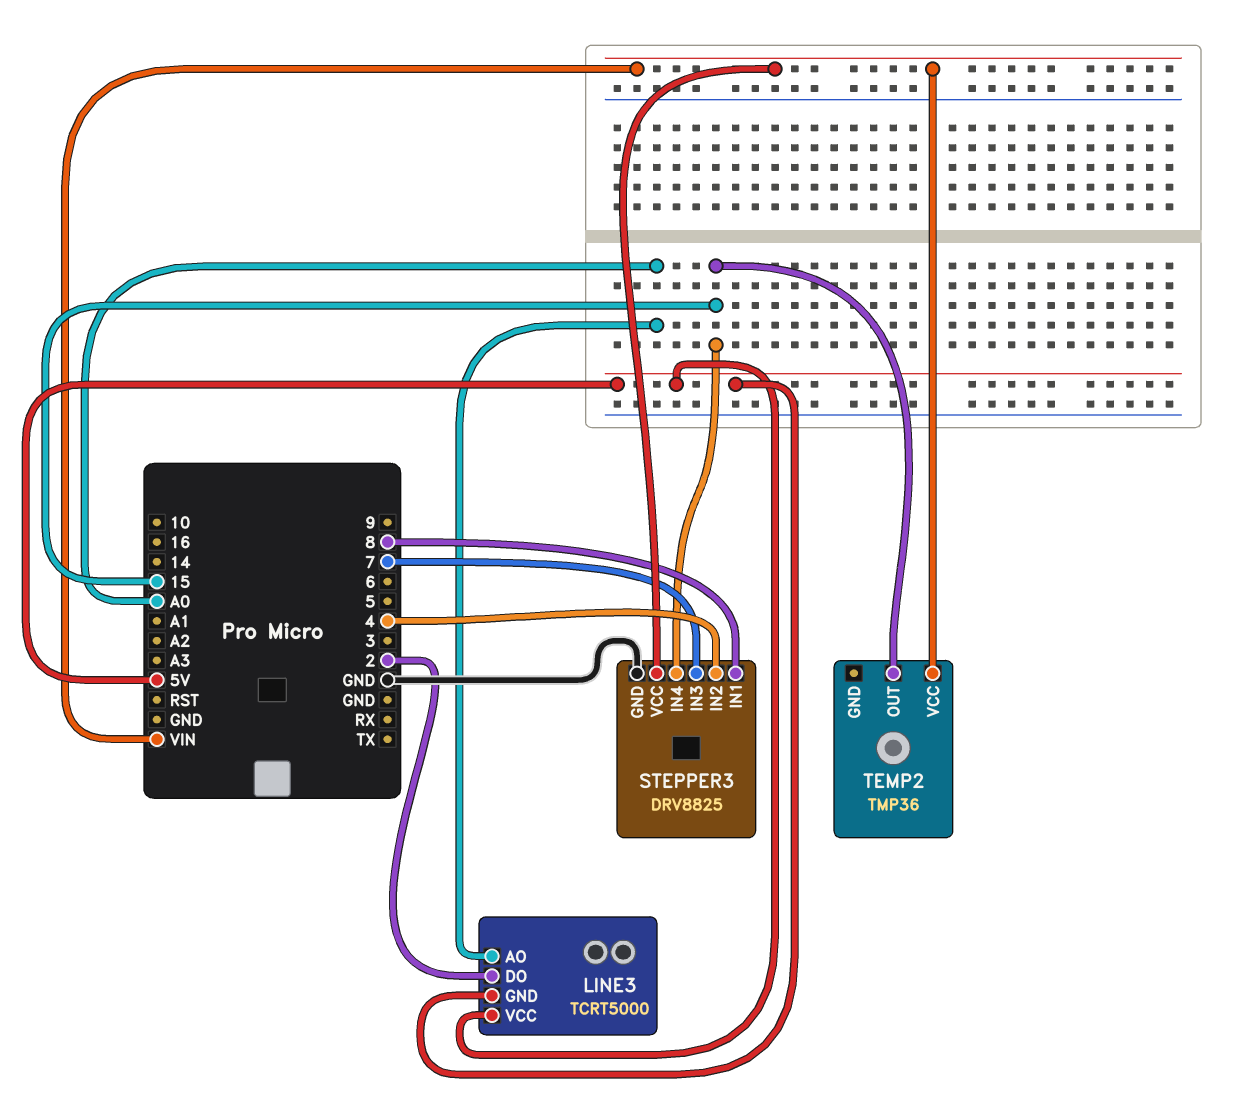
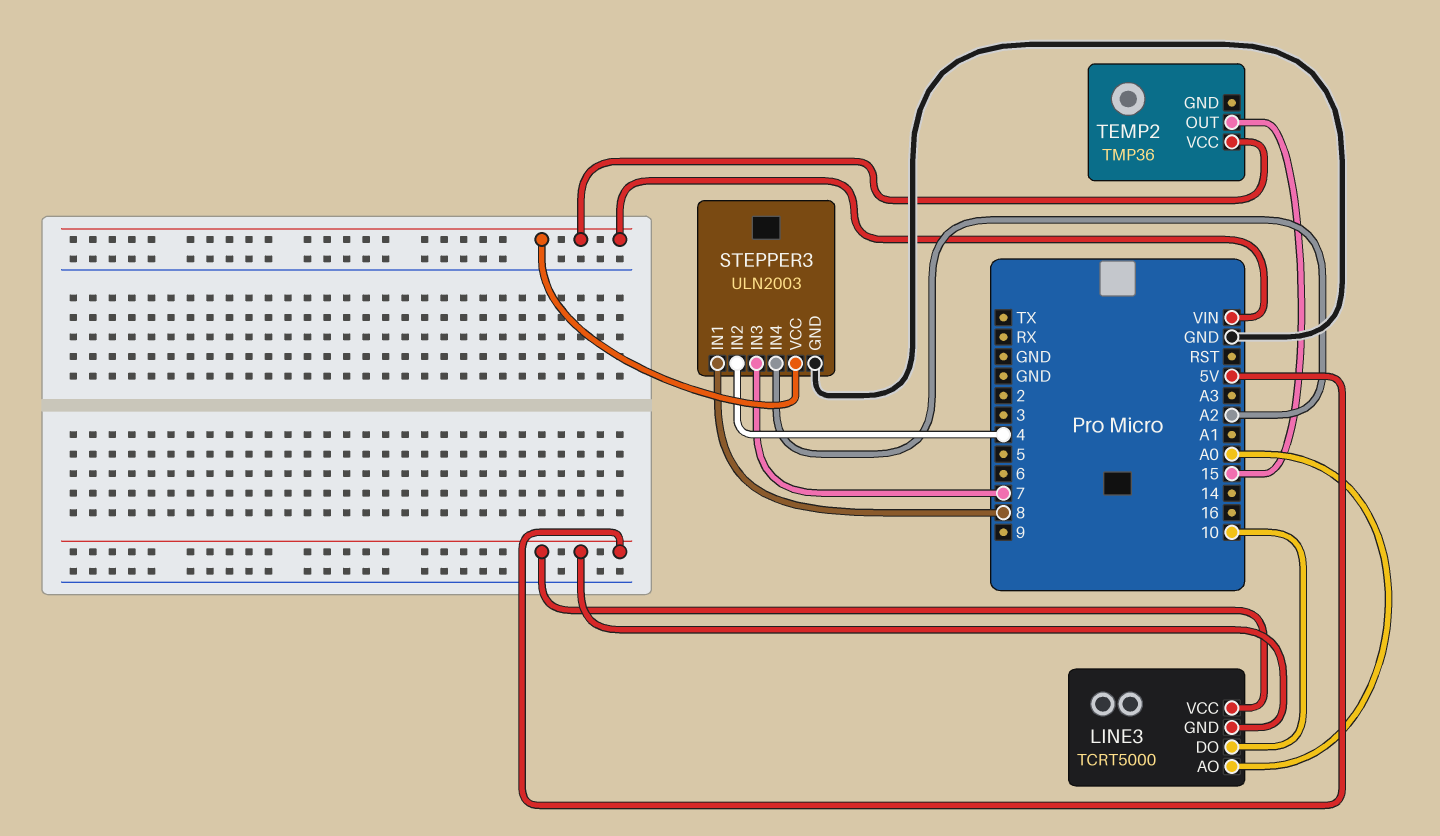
LINE3 pin DO: 2 -> 10
STEPPER3: DRV8825 -> ULN2003
STEPPER3 pin IN4: 15 -> A2

